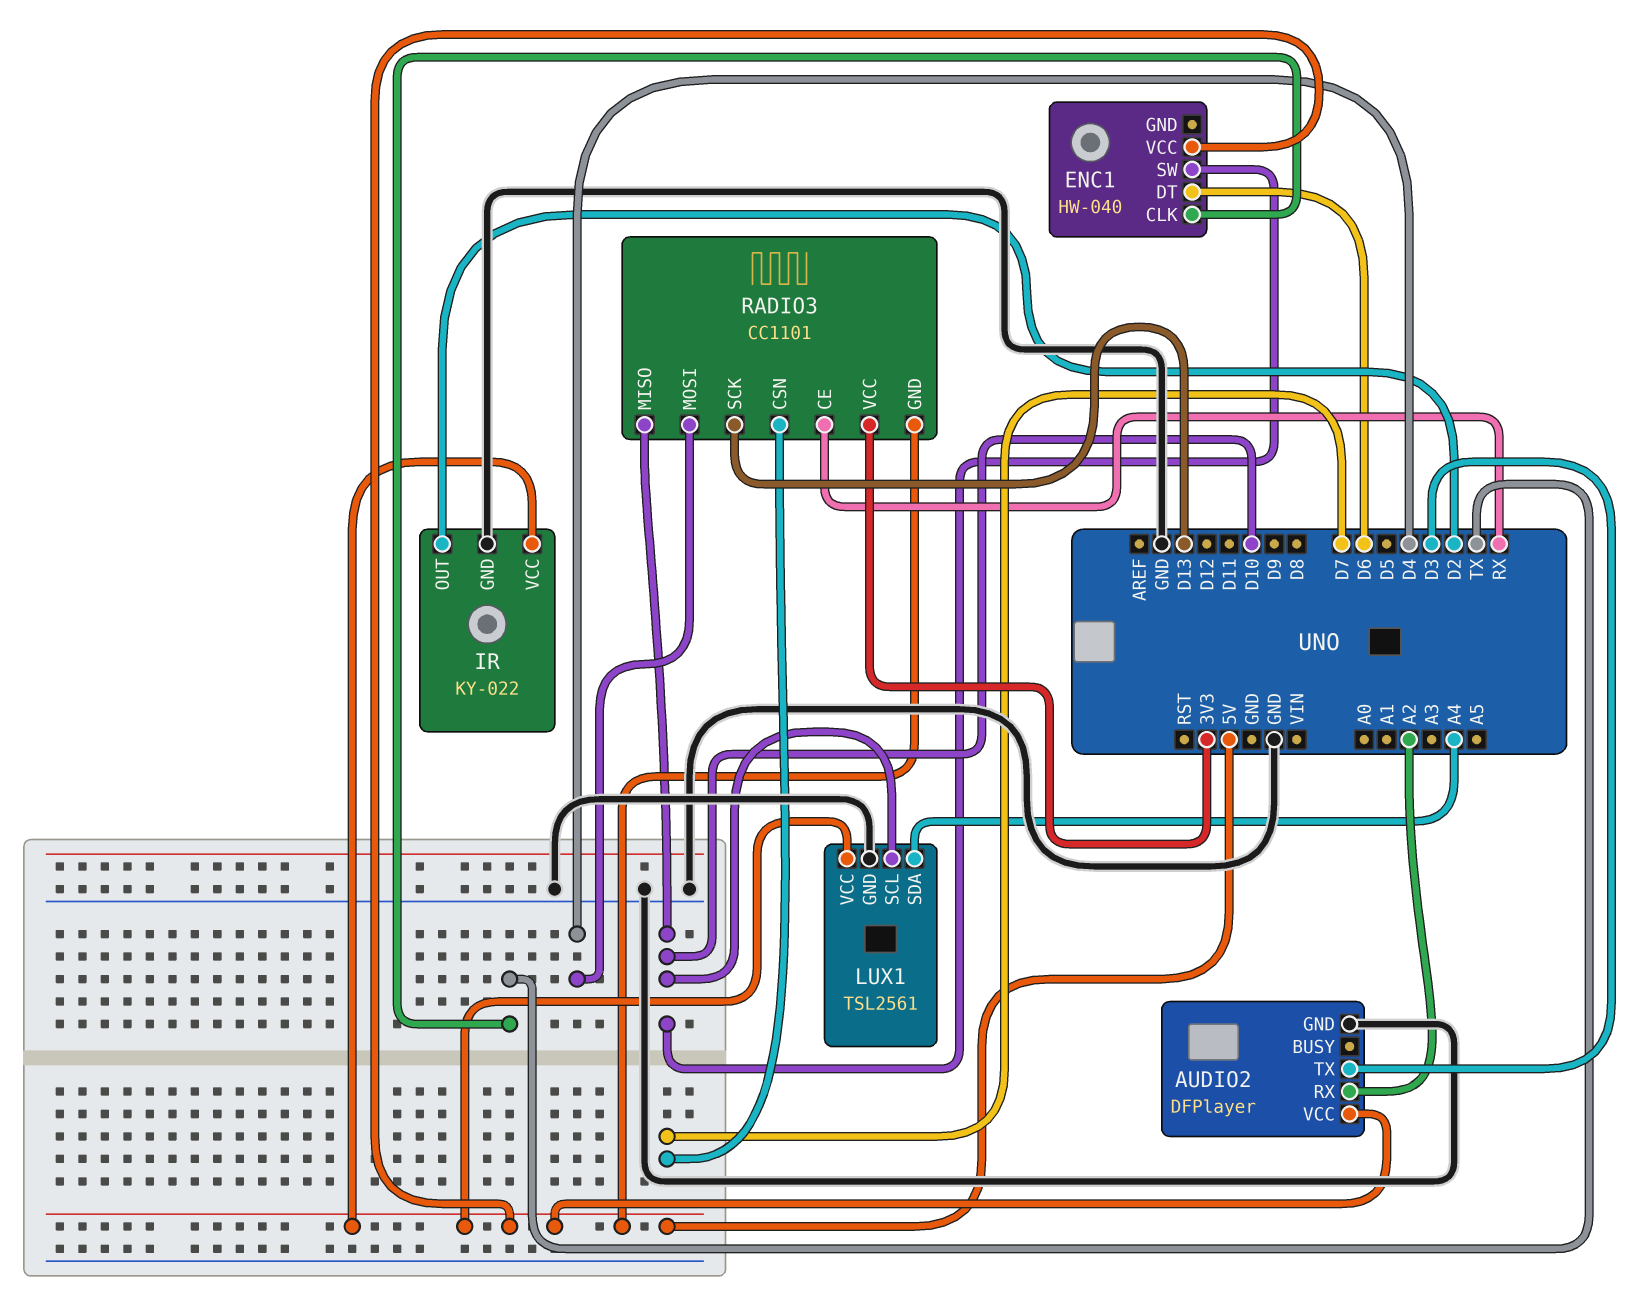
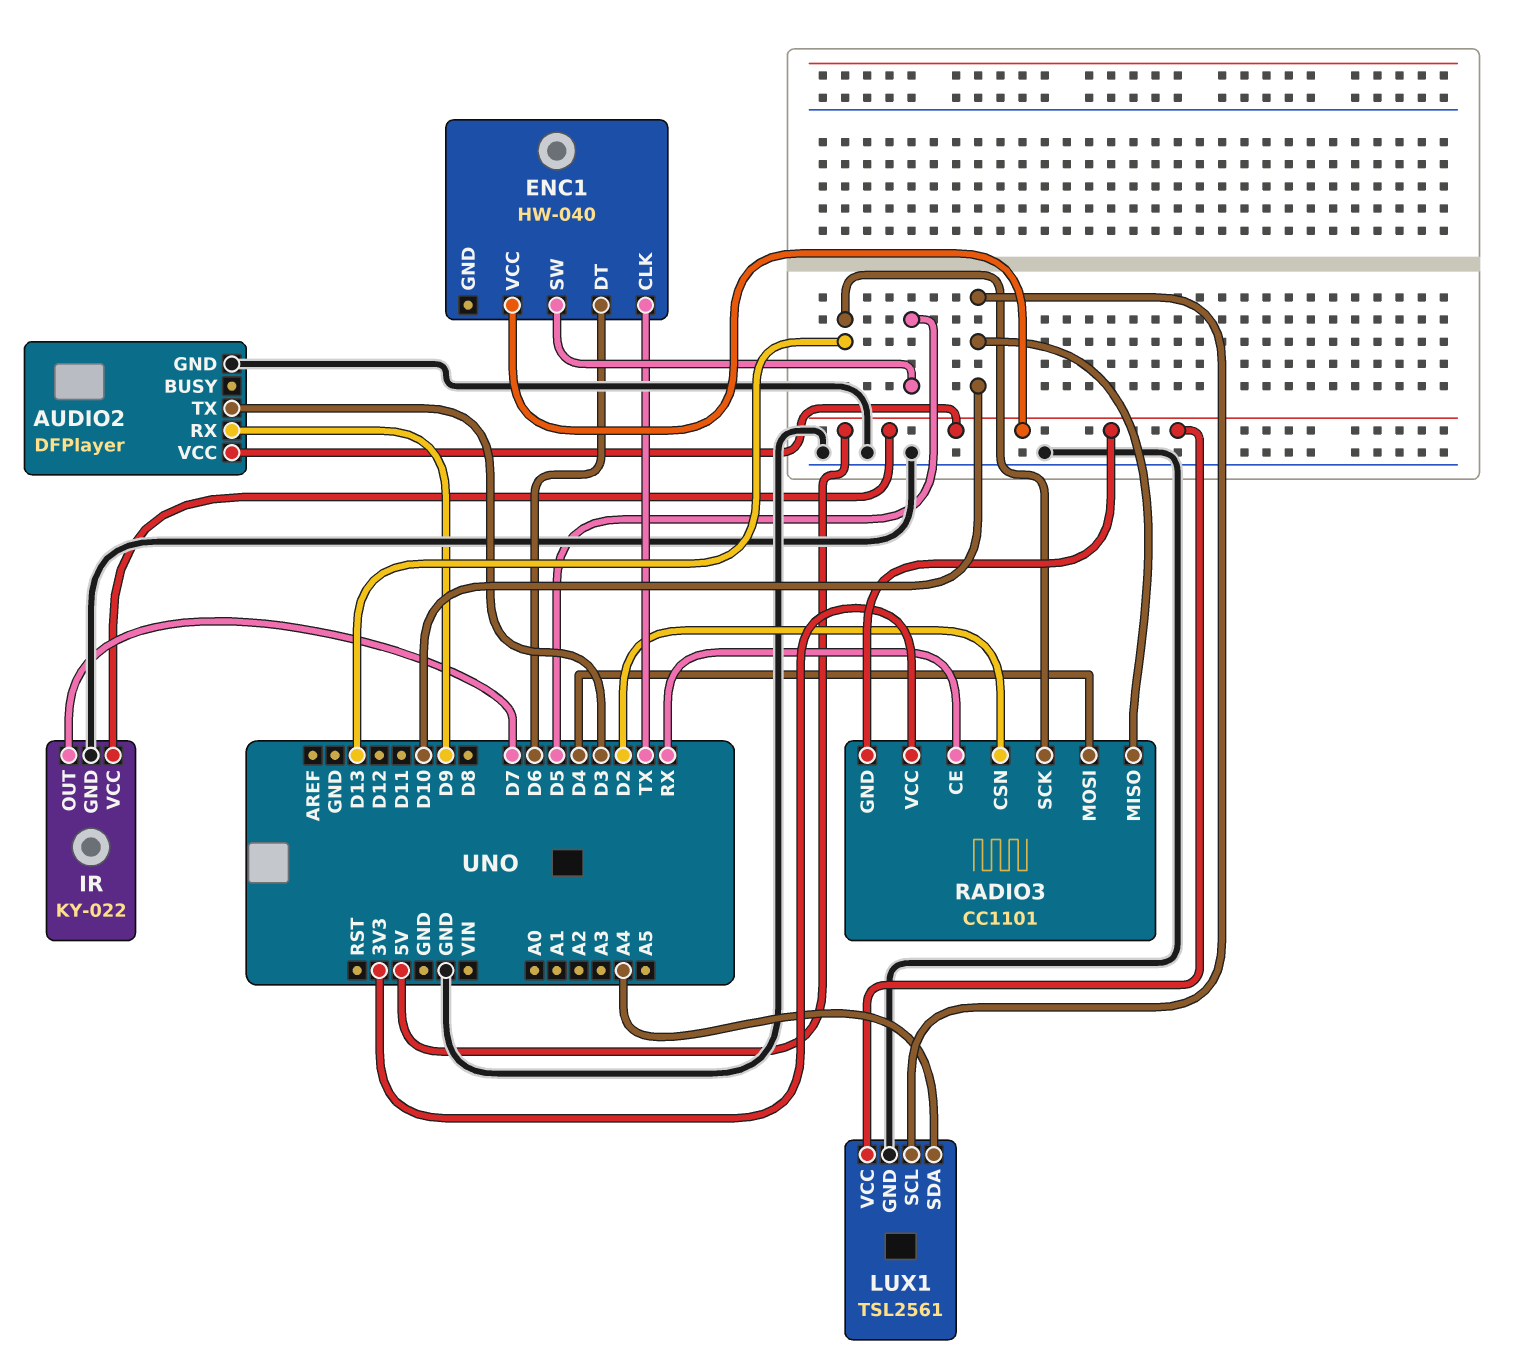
AUDIO2 pin RX: A2 -> D9
ENC1 pin SW: D10 -> D5
IR pin OUT: D2 -> D7
RADIO3 pin CSN: D7 -> D2

